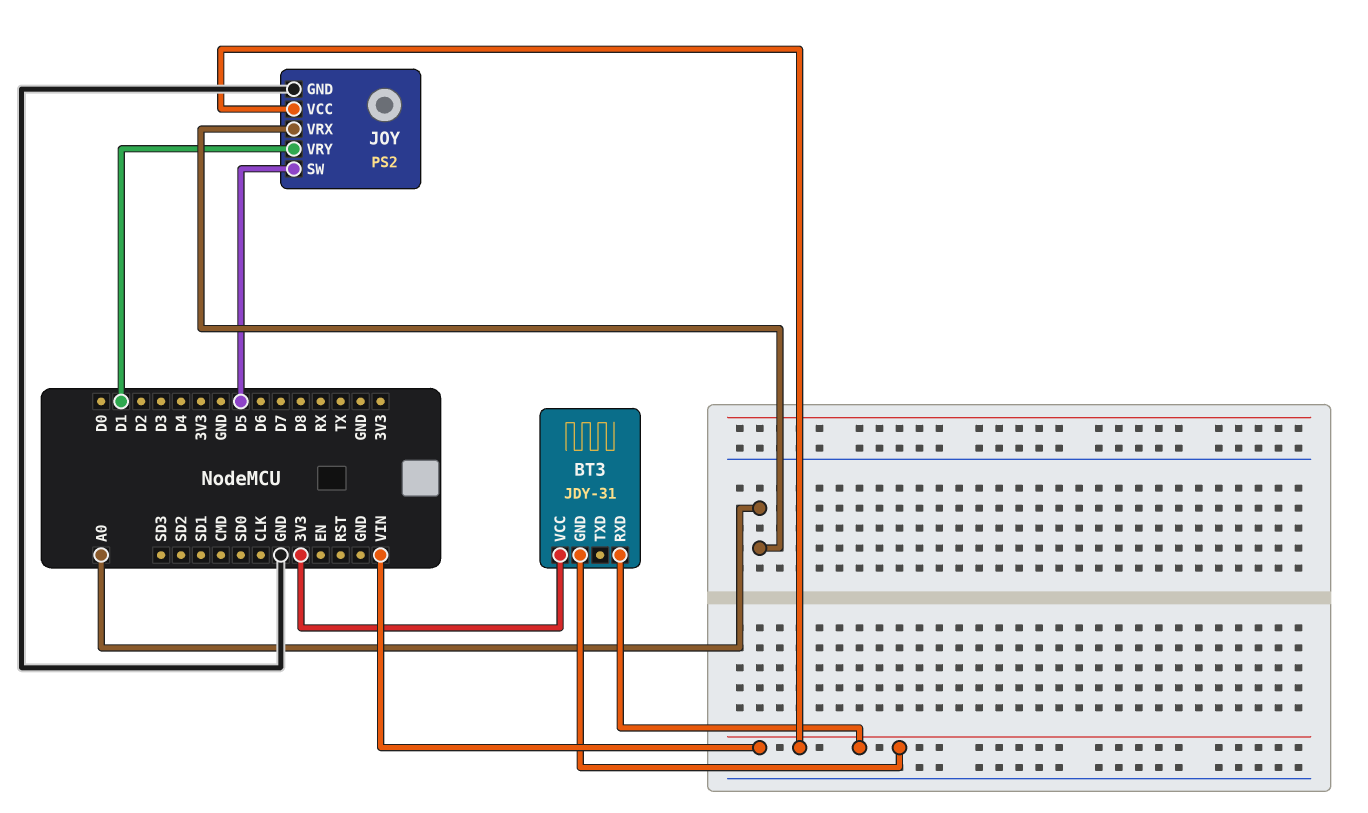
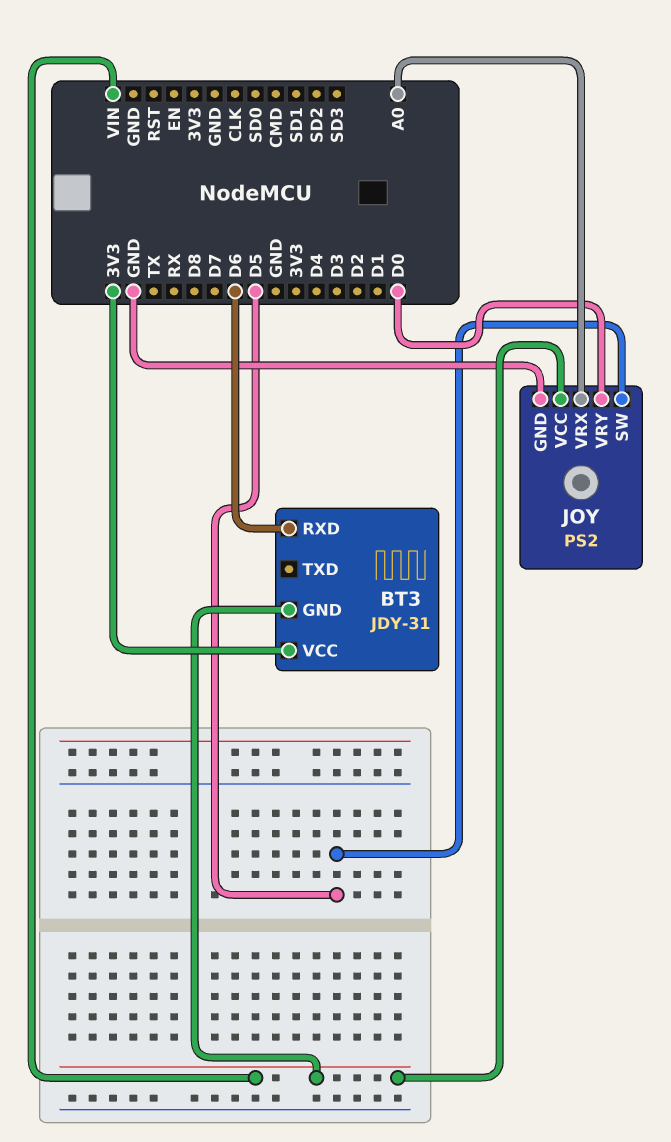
BT3 pin RXD: VIN -> D6
JOY pin VRY: D1 -> D0

